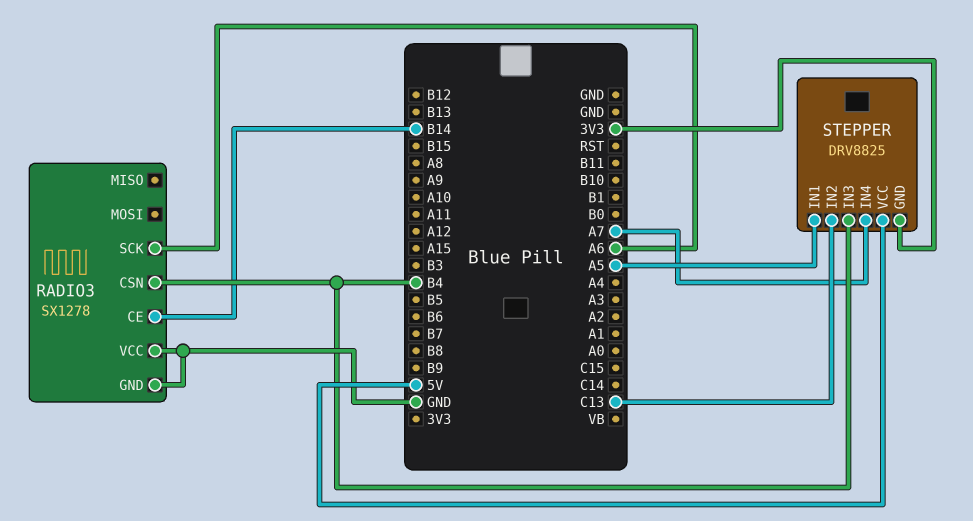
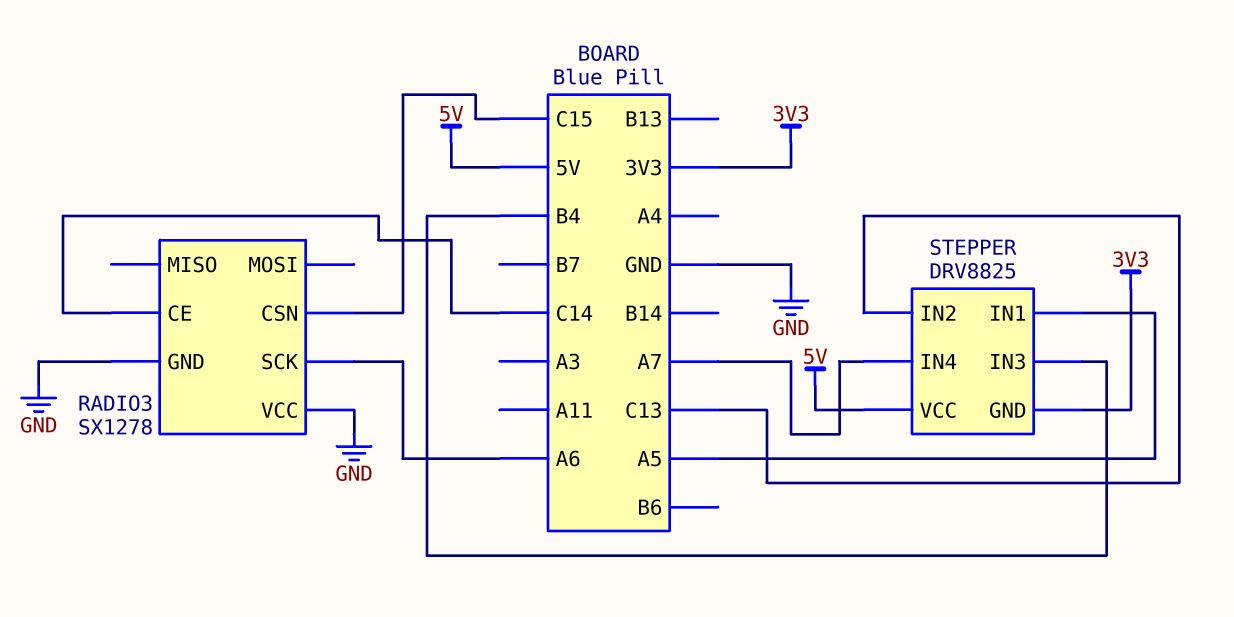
RADIO3 pin CE: B14 -> C14
RADIO3 pin CSN: B4 -> C15

